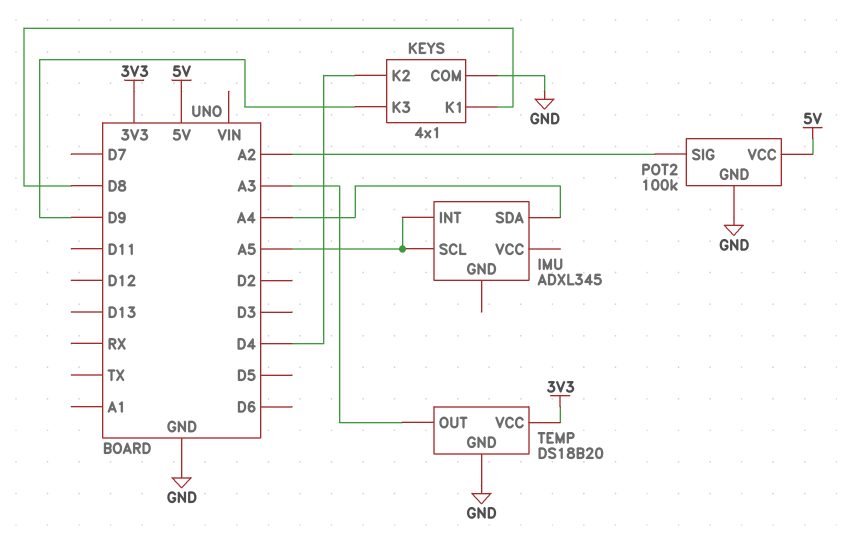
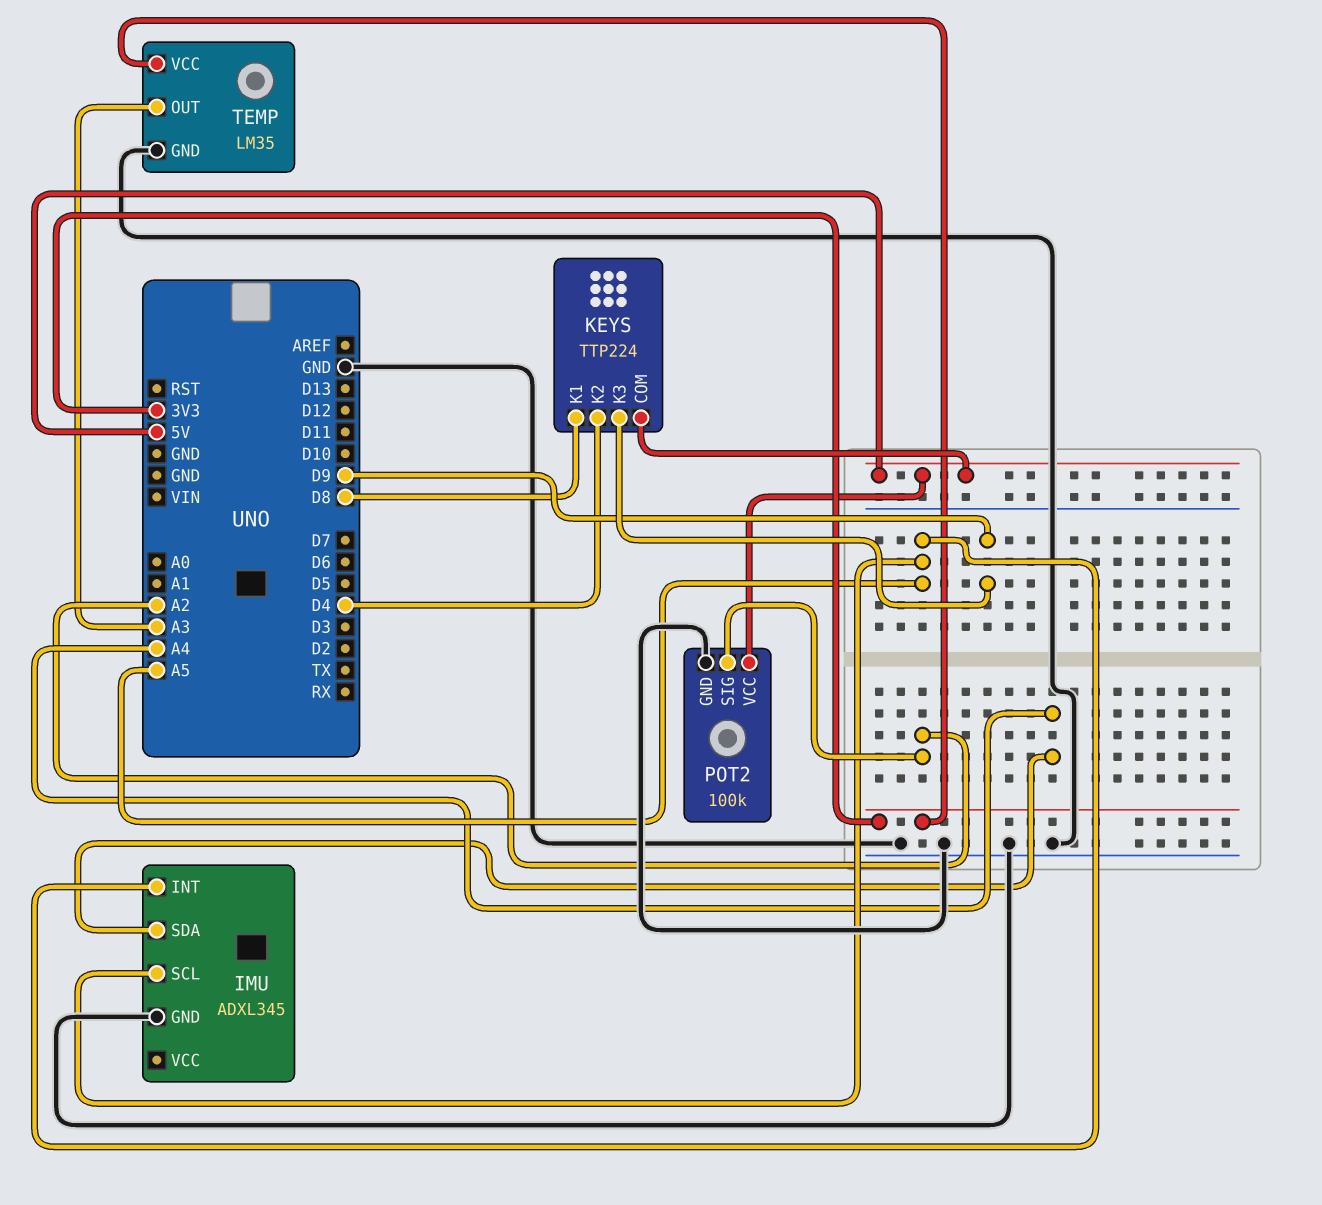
IMU pin GND: none -> GND
KEYS: 4x1 -> TTP224
KEYS pin COM: GND -> 5V
TEMP: DS18B20 -> LM35

